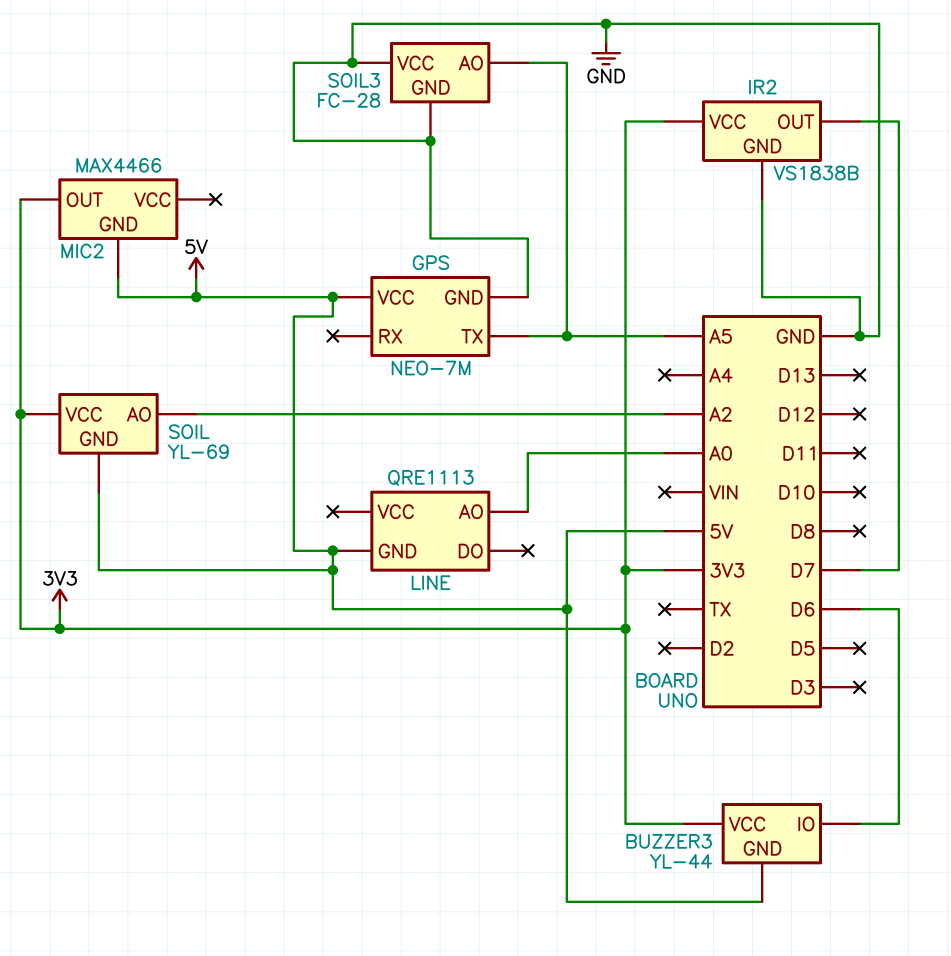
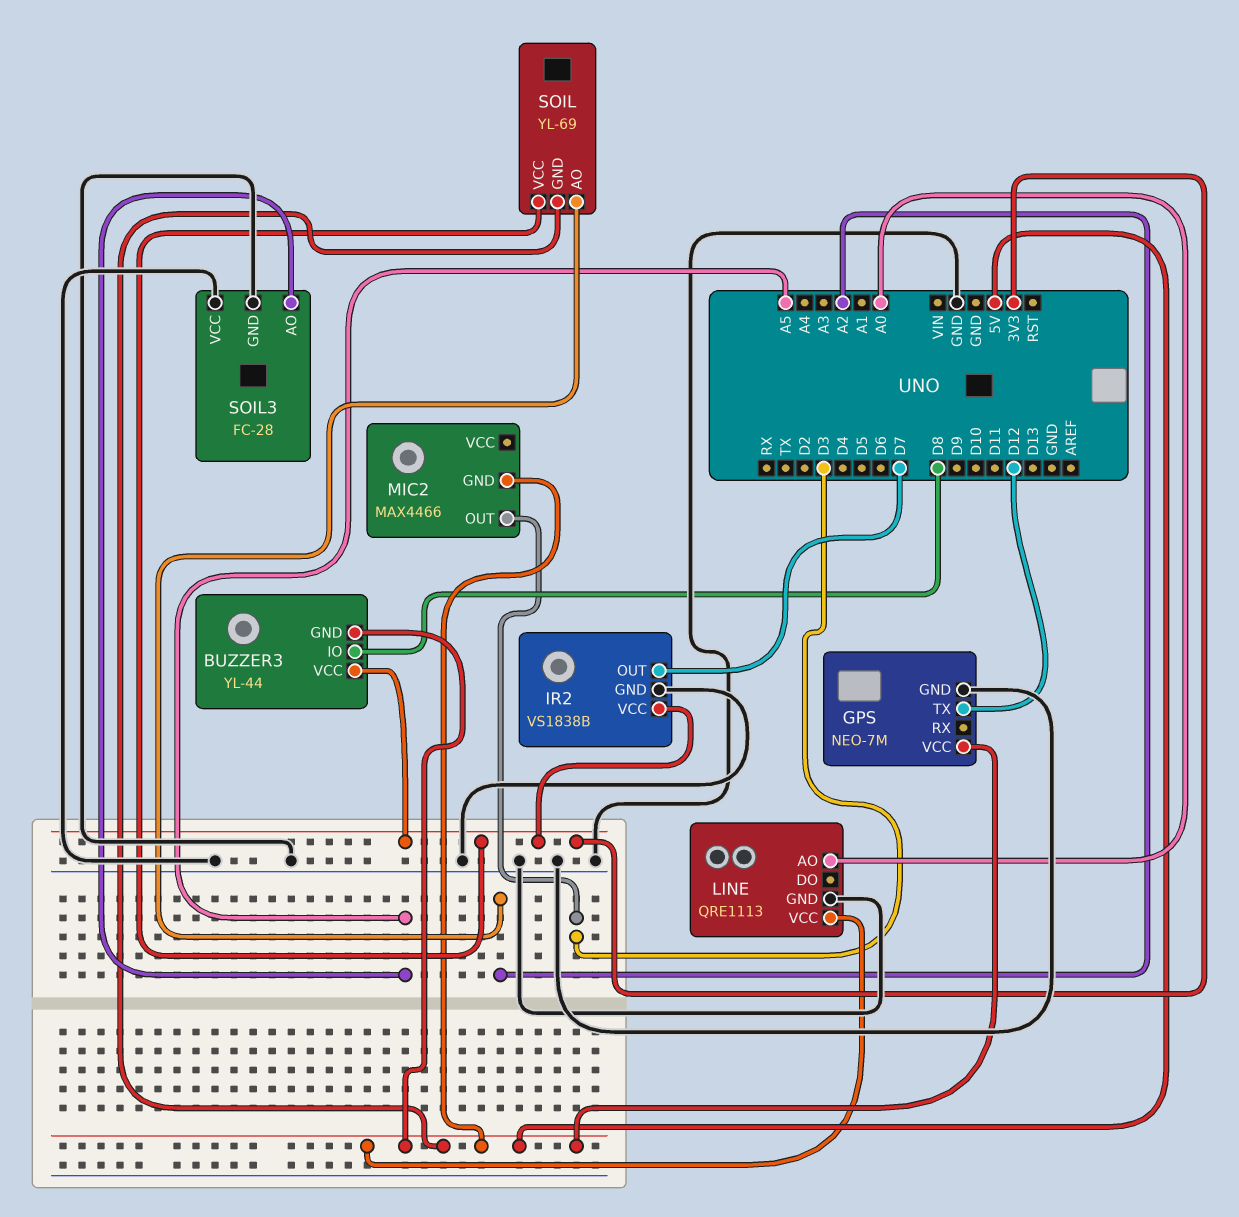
BUZZER3 pin IO: D6 -> D8
GPS pin TX: A5 -> D12
LINE pin GND: 5V -> GND
LINE pin VCC: none -> 5V
MIC2 pin OUT: 3V3 -> D3

